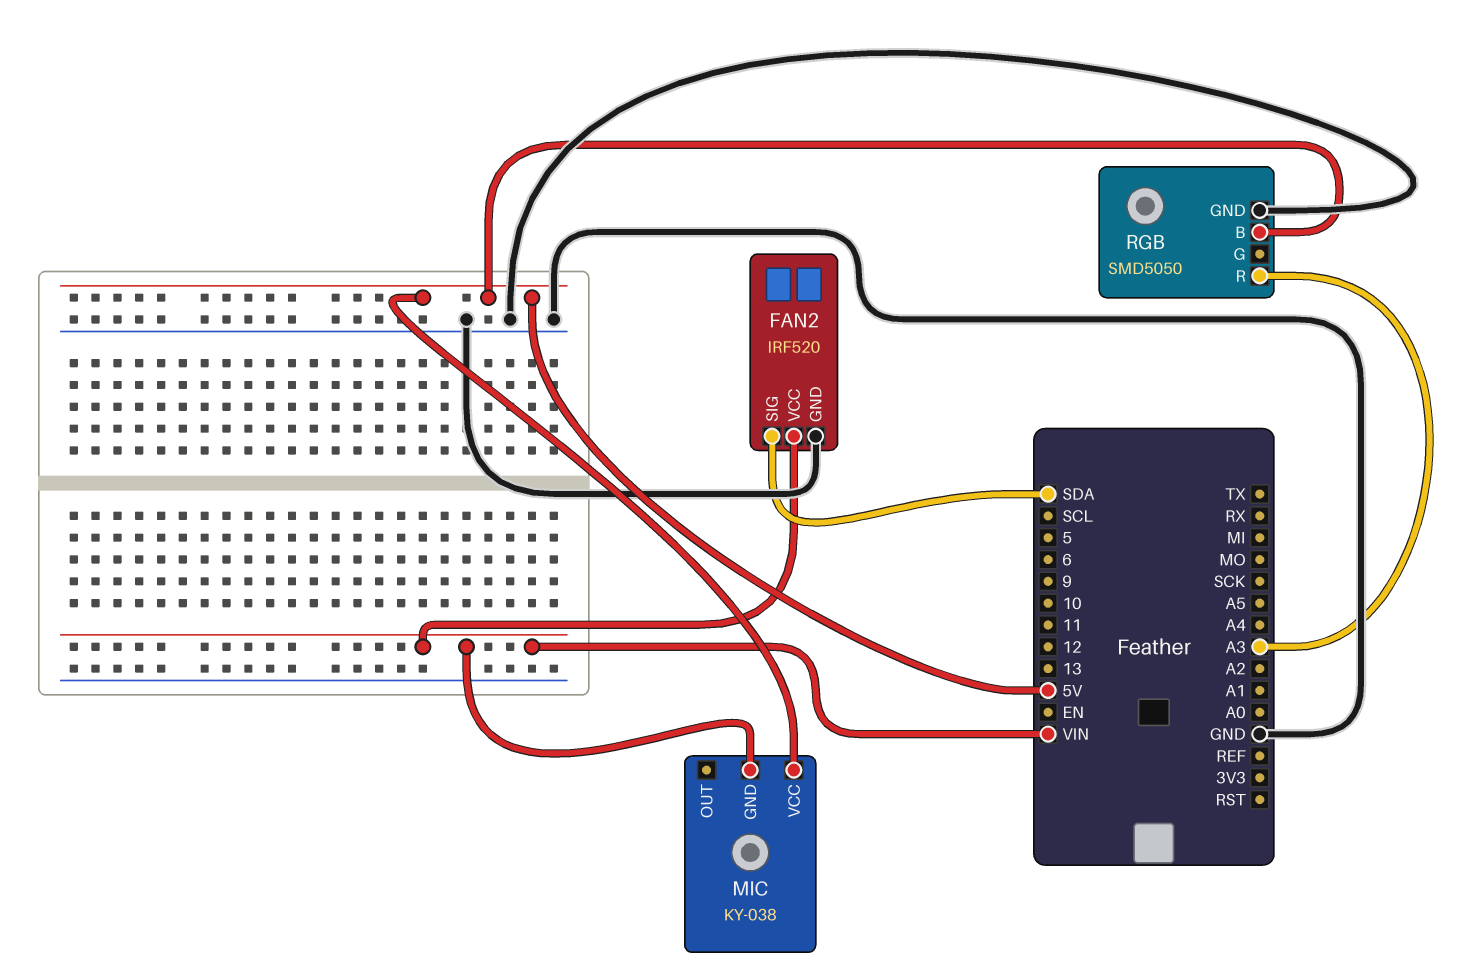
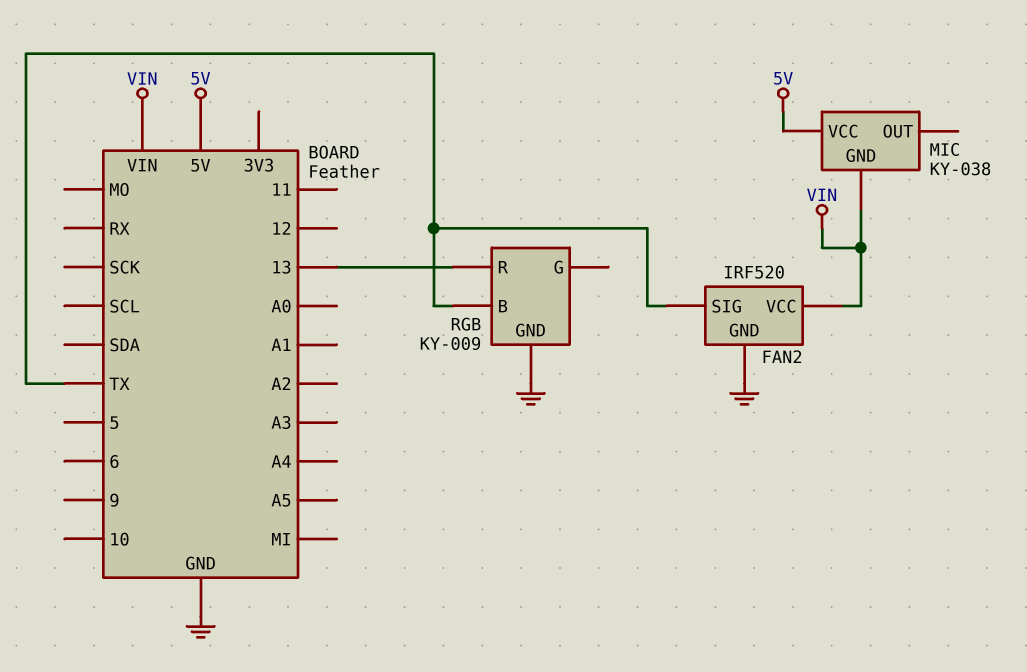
FAN2 pin SIG: SDA -> TX
RGB: SMD5050 -> KY-009
RGB pin B: 5V -> TX
RGB pin R: A3 -> 13

